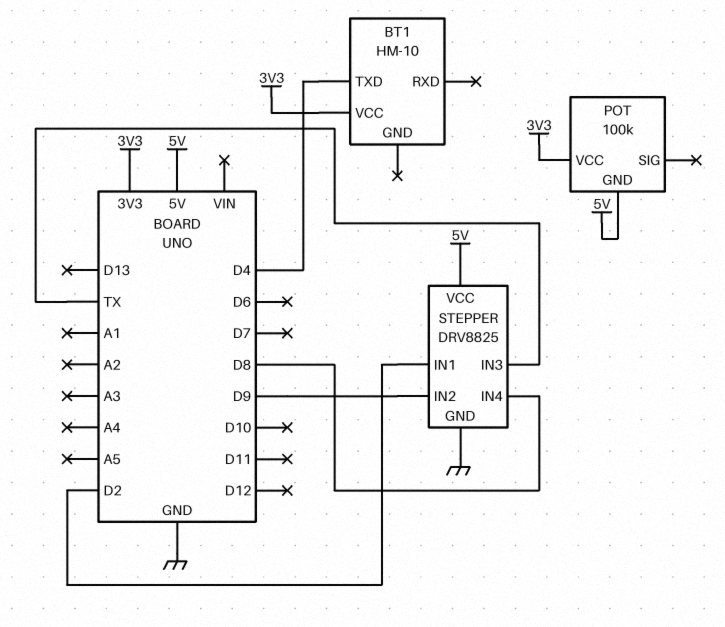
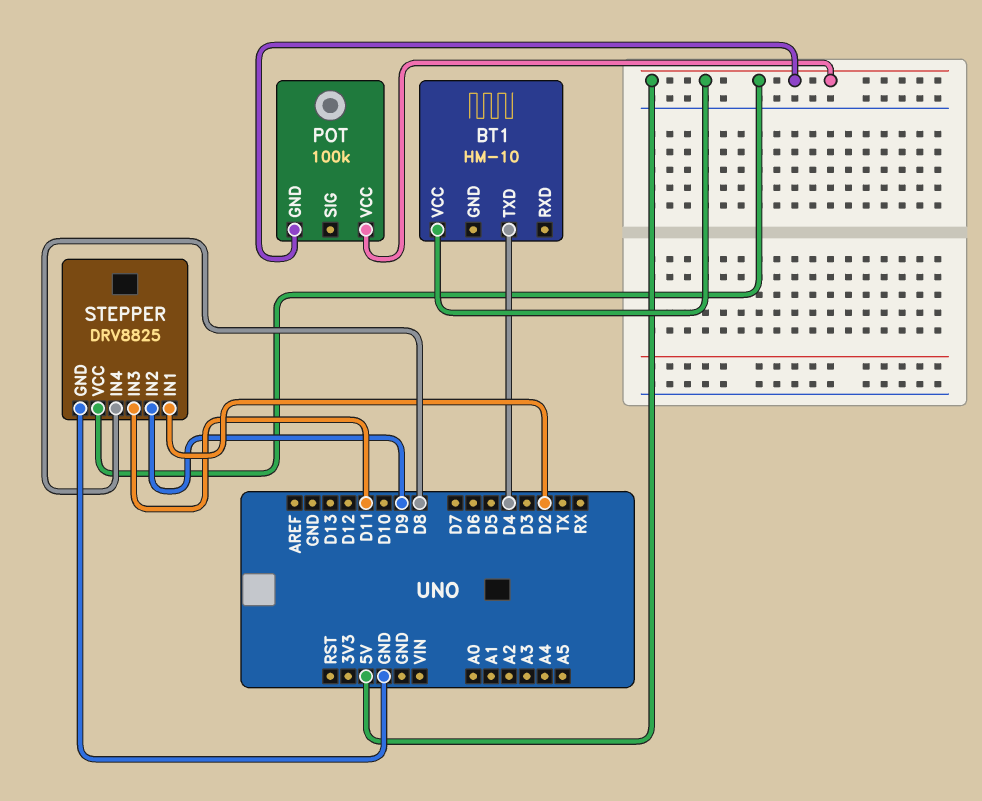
BT1 pin VCC: 3V3 -> 5V
POT pin VCC: 3V3 -> 5V
STEPPER pin IN3: TX -> D11

